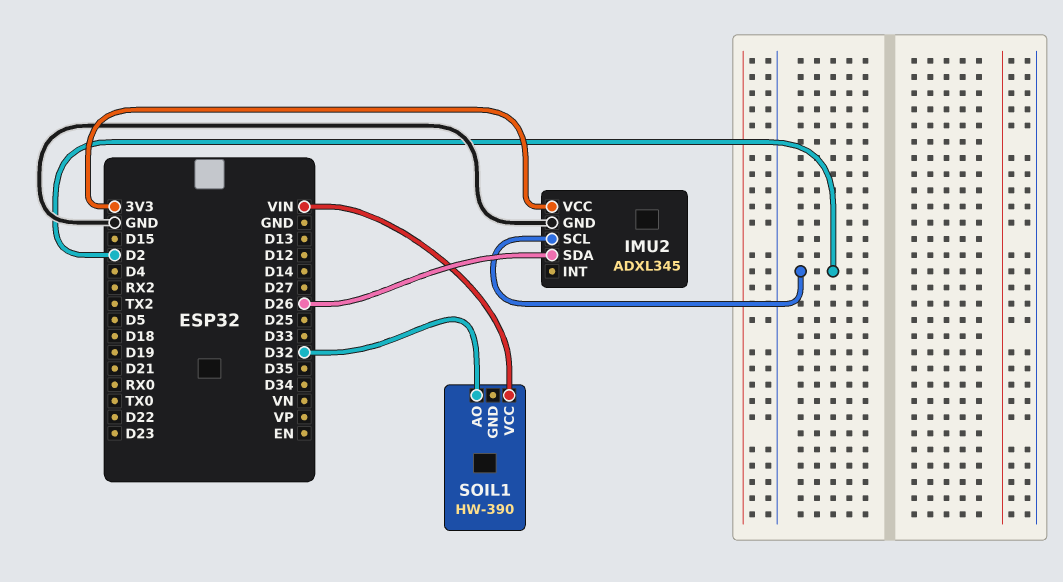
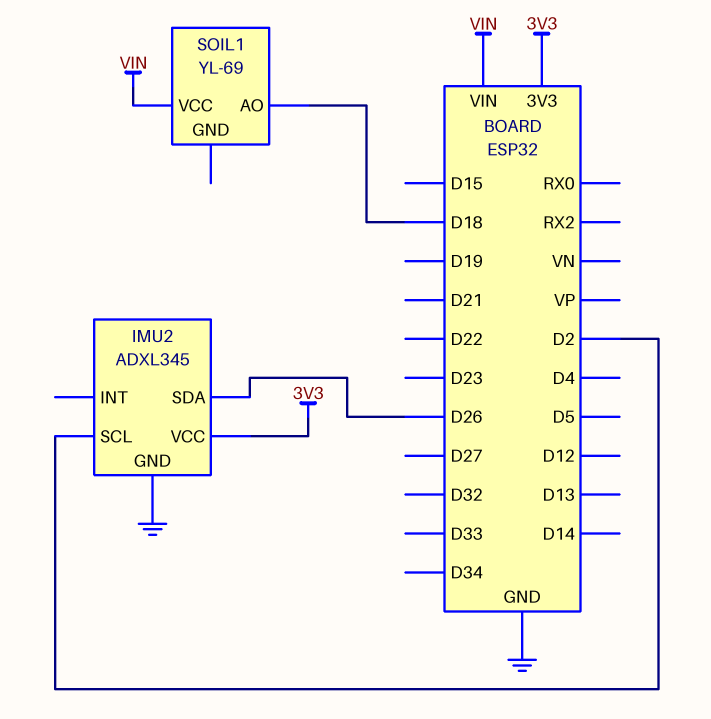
SOIL1: HW-390 -> YL-69
SOIL1 pin AO: D32 -> D18

